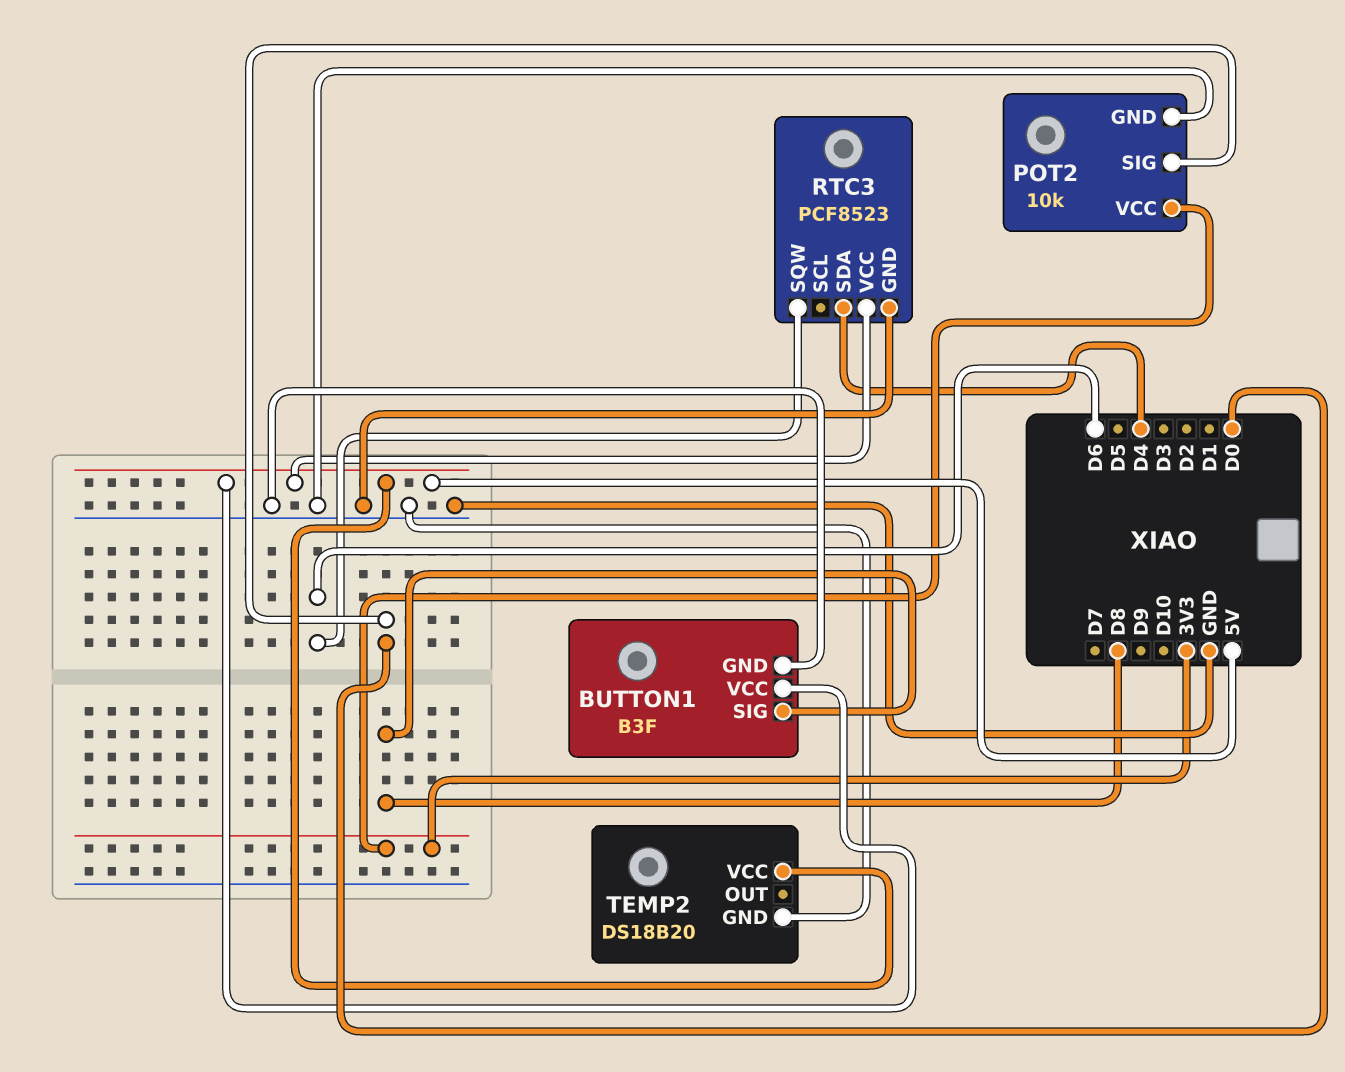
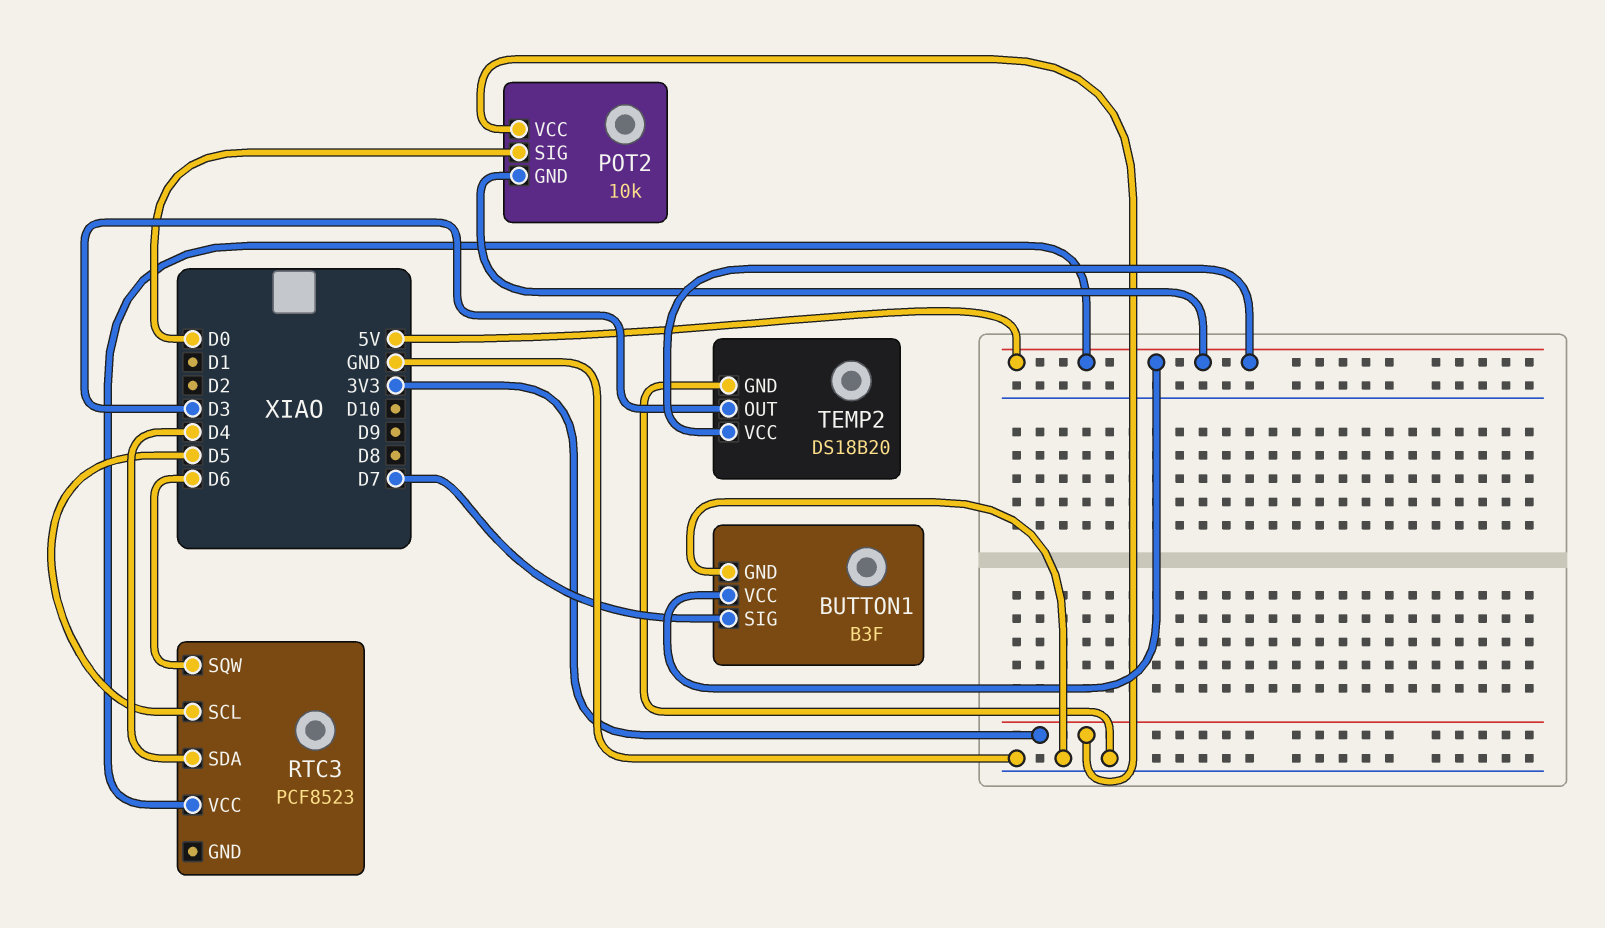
BUTTON1 pin SIG: D8 -> D7
POT2 pin GND: GND -> 5V
RTC3 pin GND: GND -> none
RTC3 pin SCL: none -> D5
TEMP2 pin OUT: none -> D3

